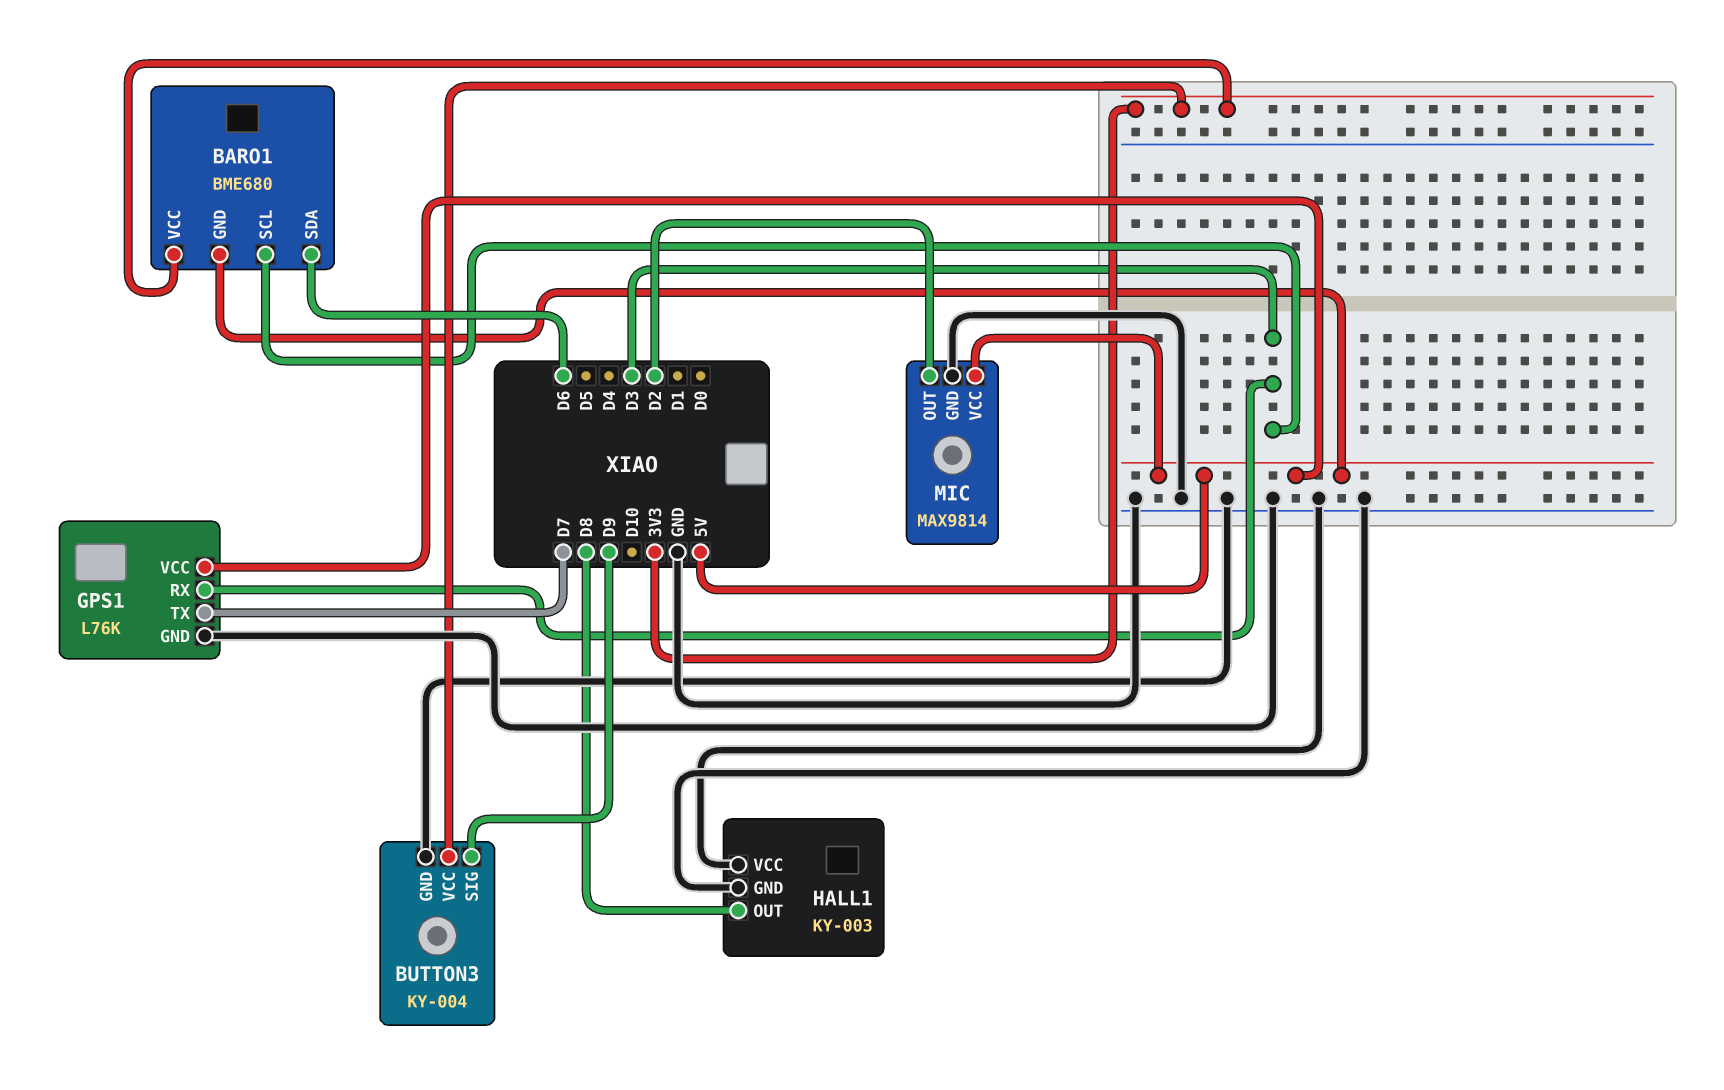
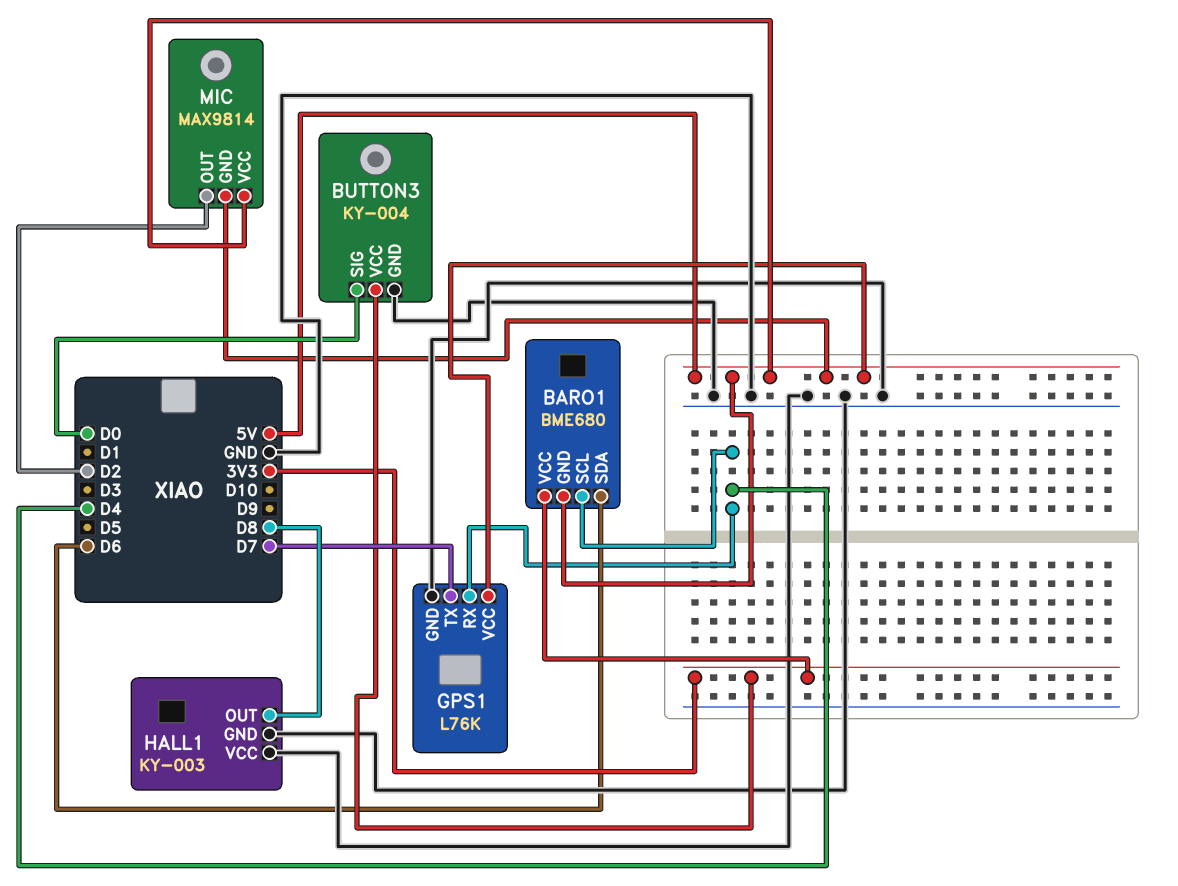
BARO1 pin SCL: D3 -> D4
BUTTON3 pin SIG: D9 -> D0
GPS1 pin RX: D3 -> D4
MIC pin GND: GND -> 5V

